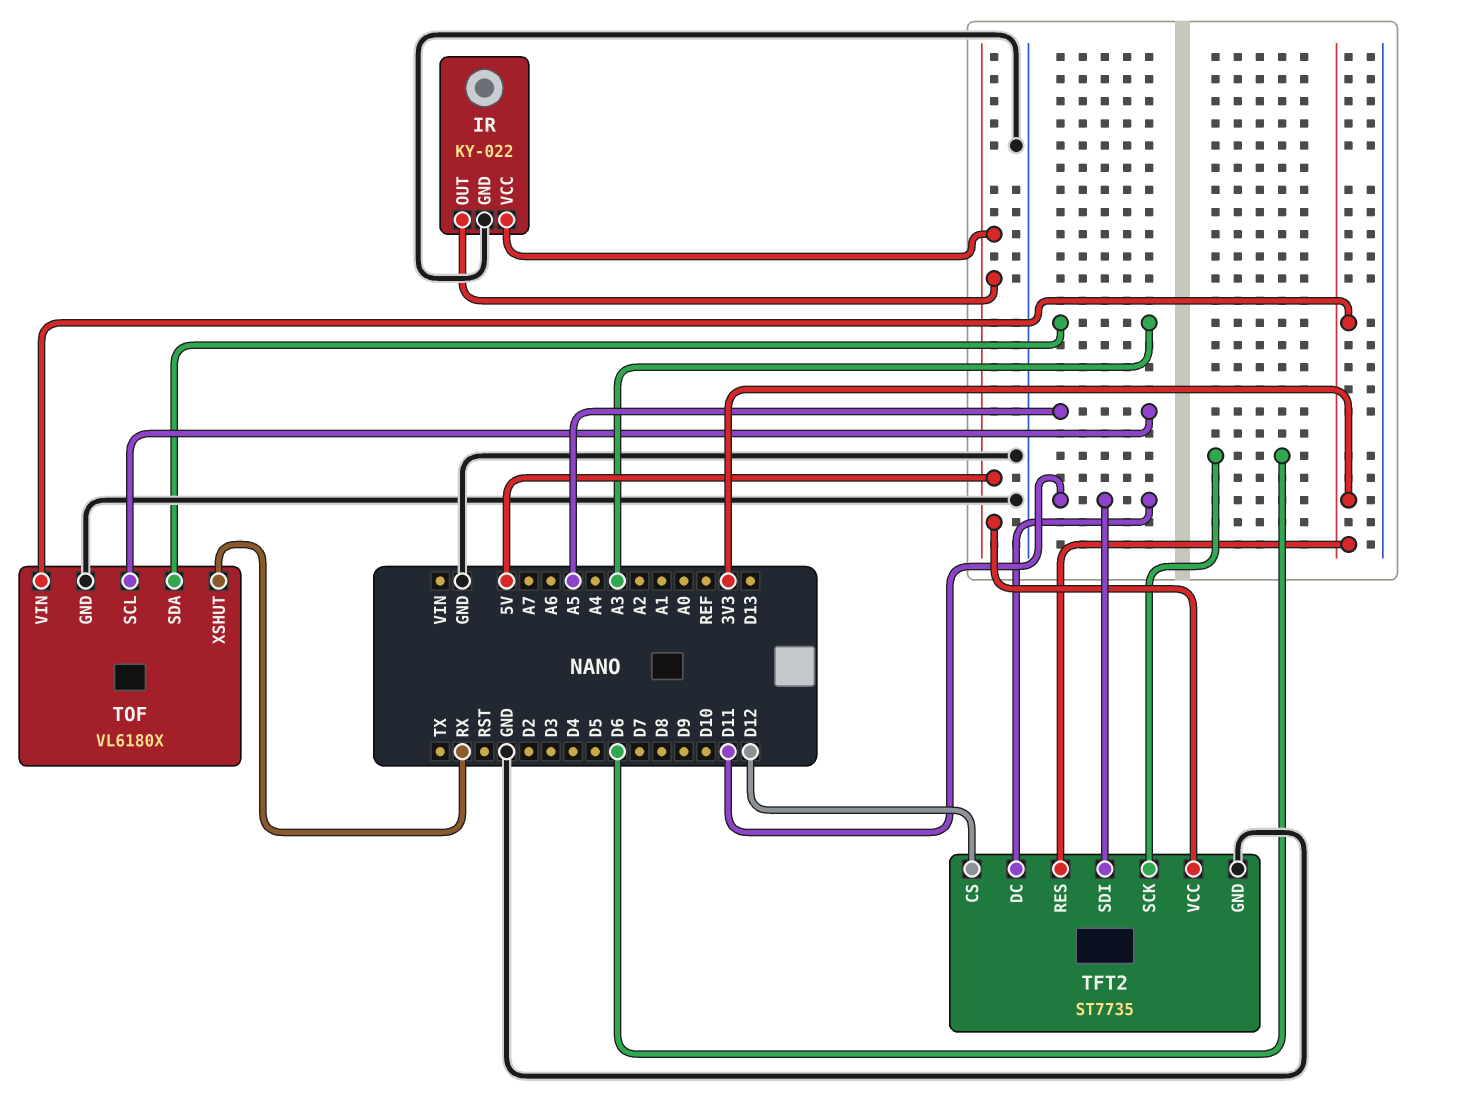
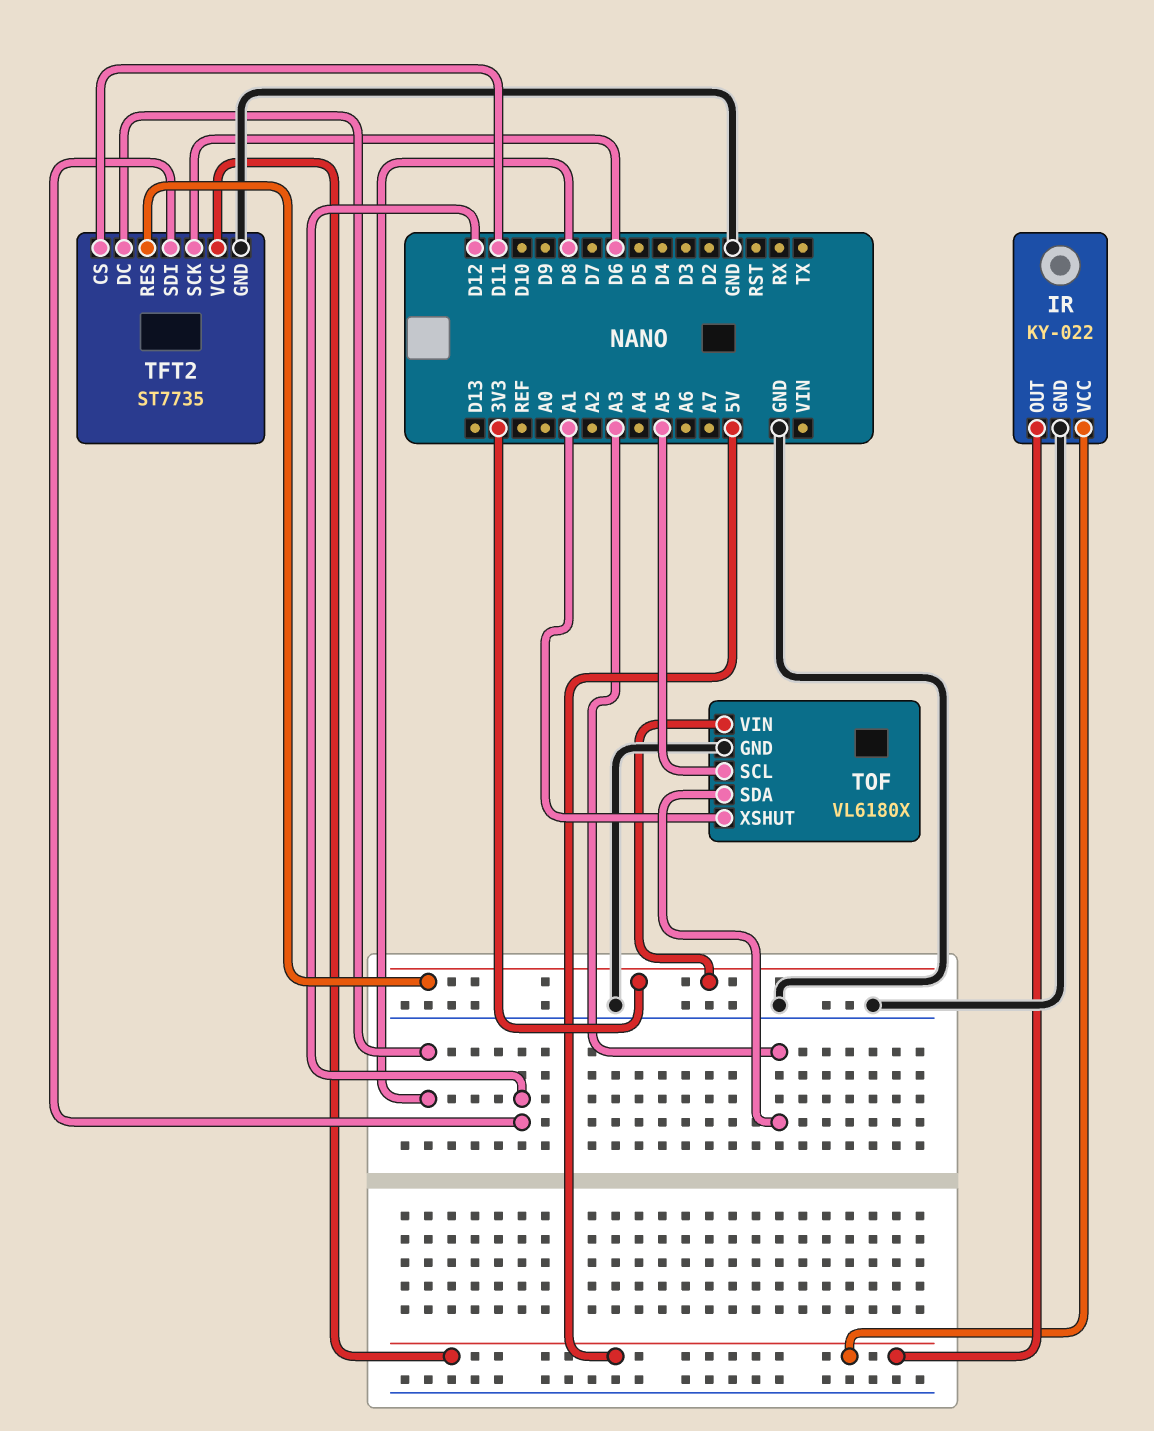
TFT2 pin CS: D12 -> D11
TFT2 pin DC: D11 -> D8
TFT2 pin SDI: D11 -> D12
TOF pin XSHUT: RX -> A1

